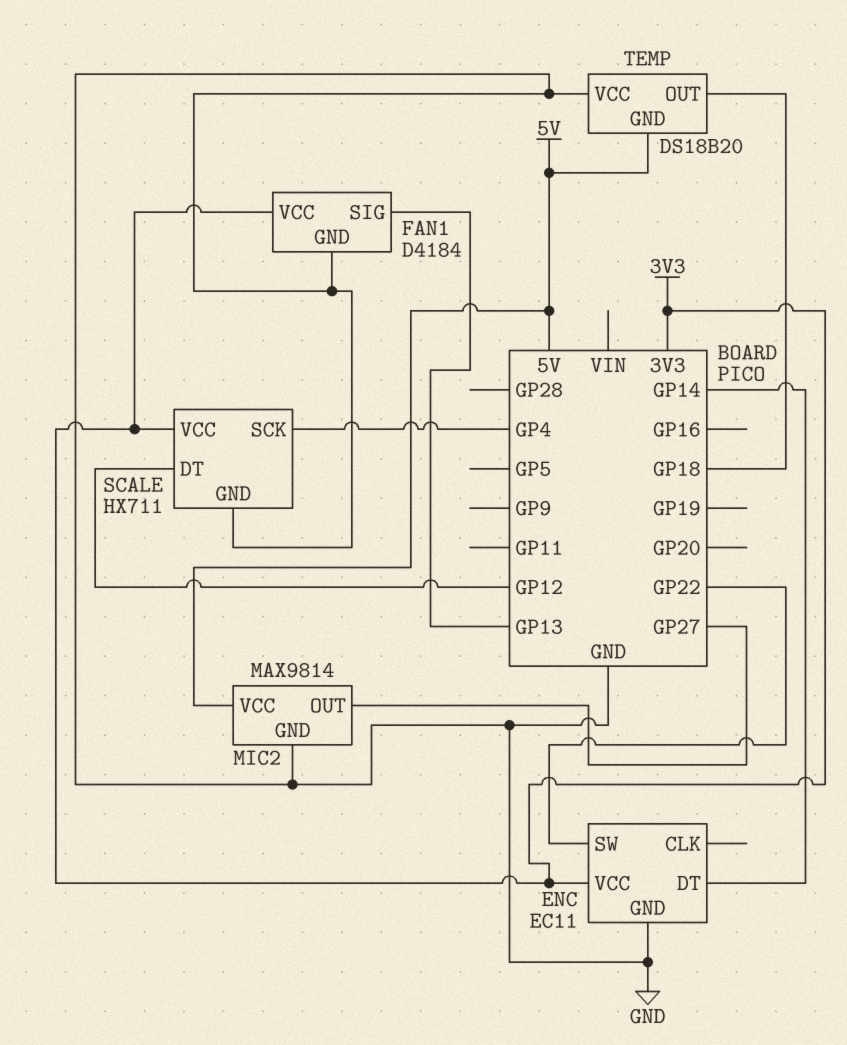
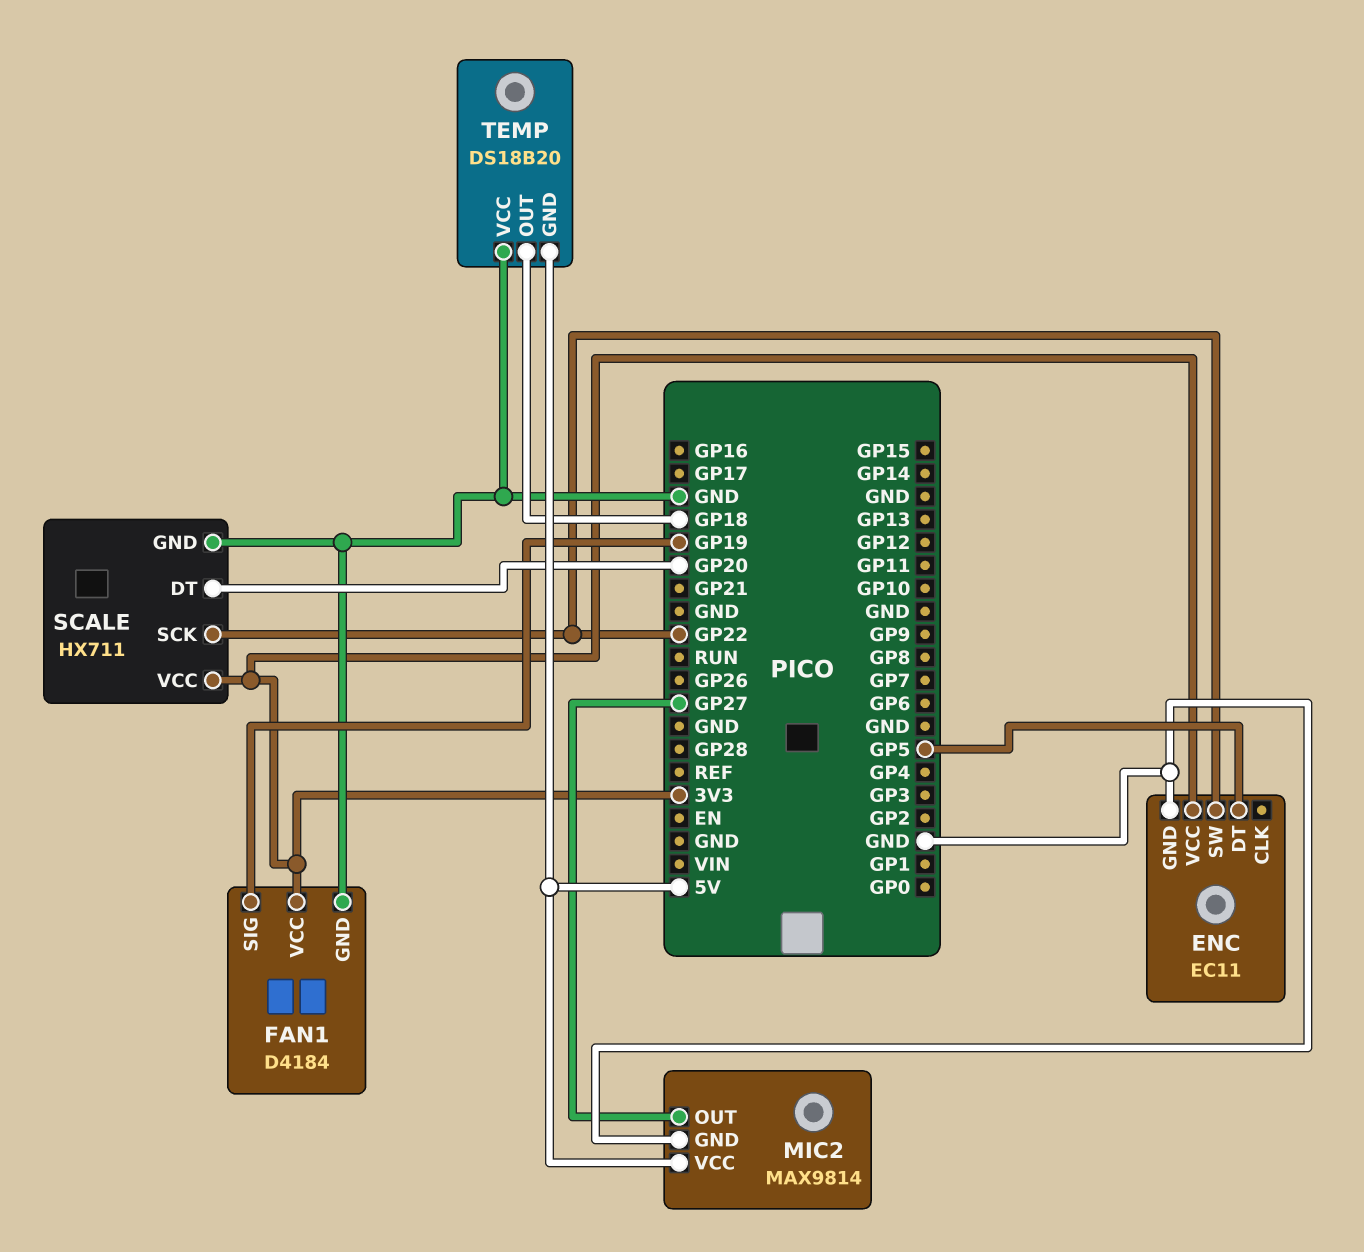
ENC pin DT: GP14 -> GP5
FAN1 pin SIG: GP13 -> GP19
SCALE pin DT: GP12 -> GP20
SCALE pin SCK: GP4 -> GP22

